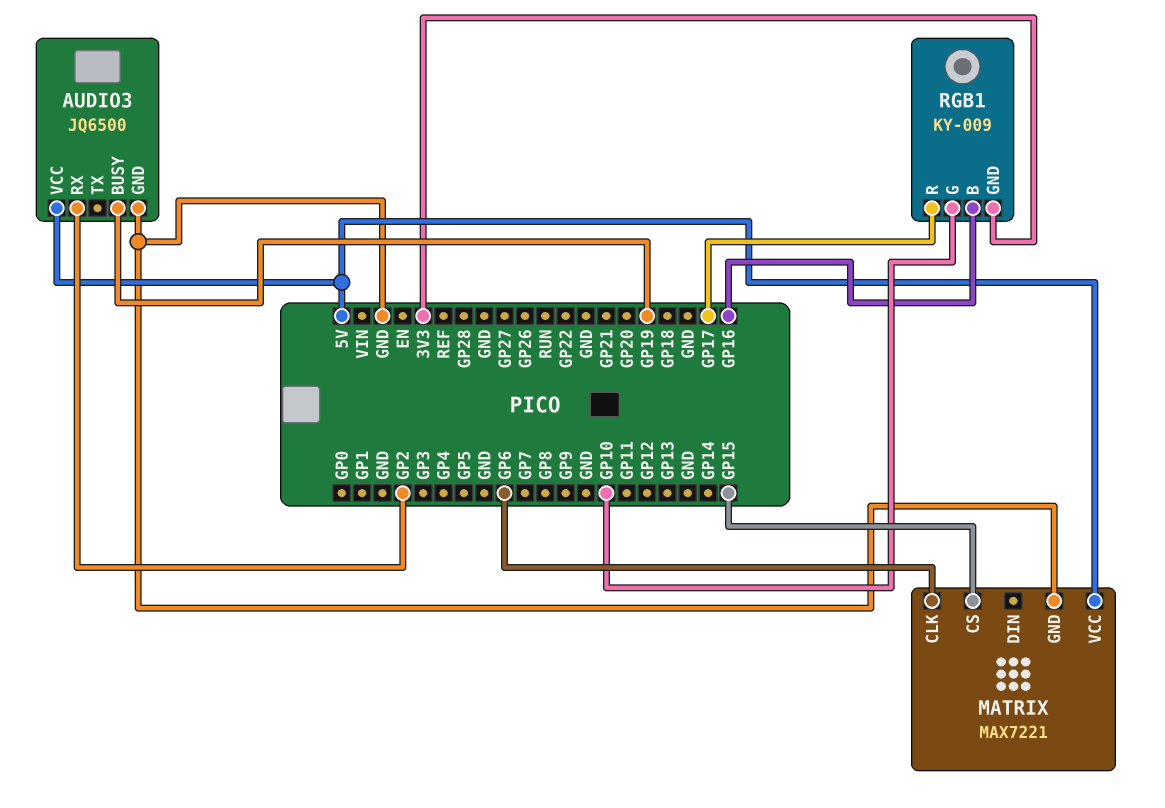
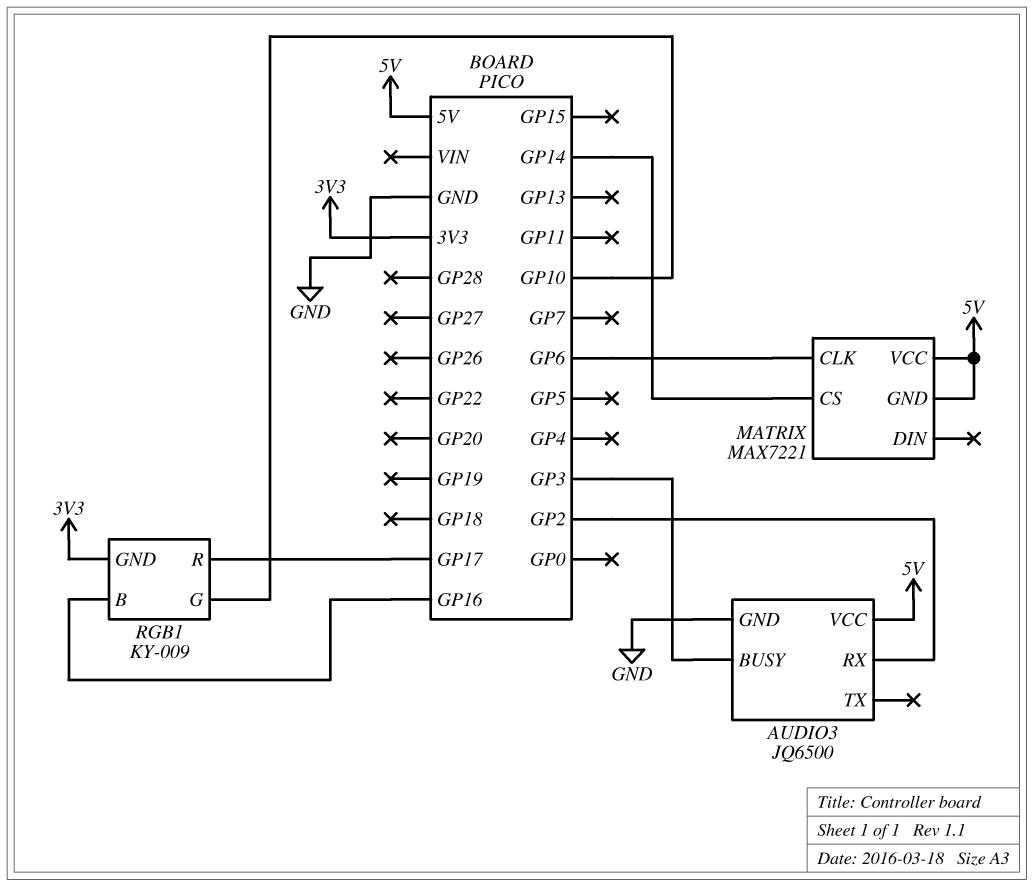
AUDIO3 pin BUSY: GP19 -> GP3
MATRIX pin CS: GP15 -> GP14
MATRIX pin GND: GND -> 5V

